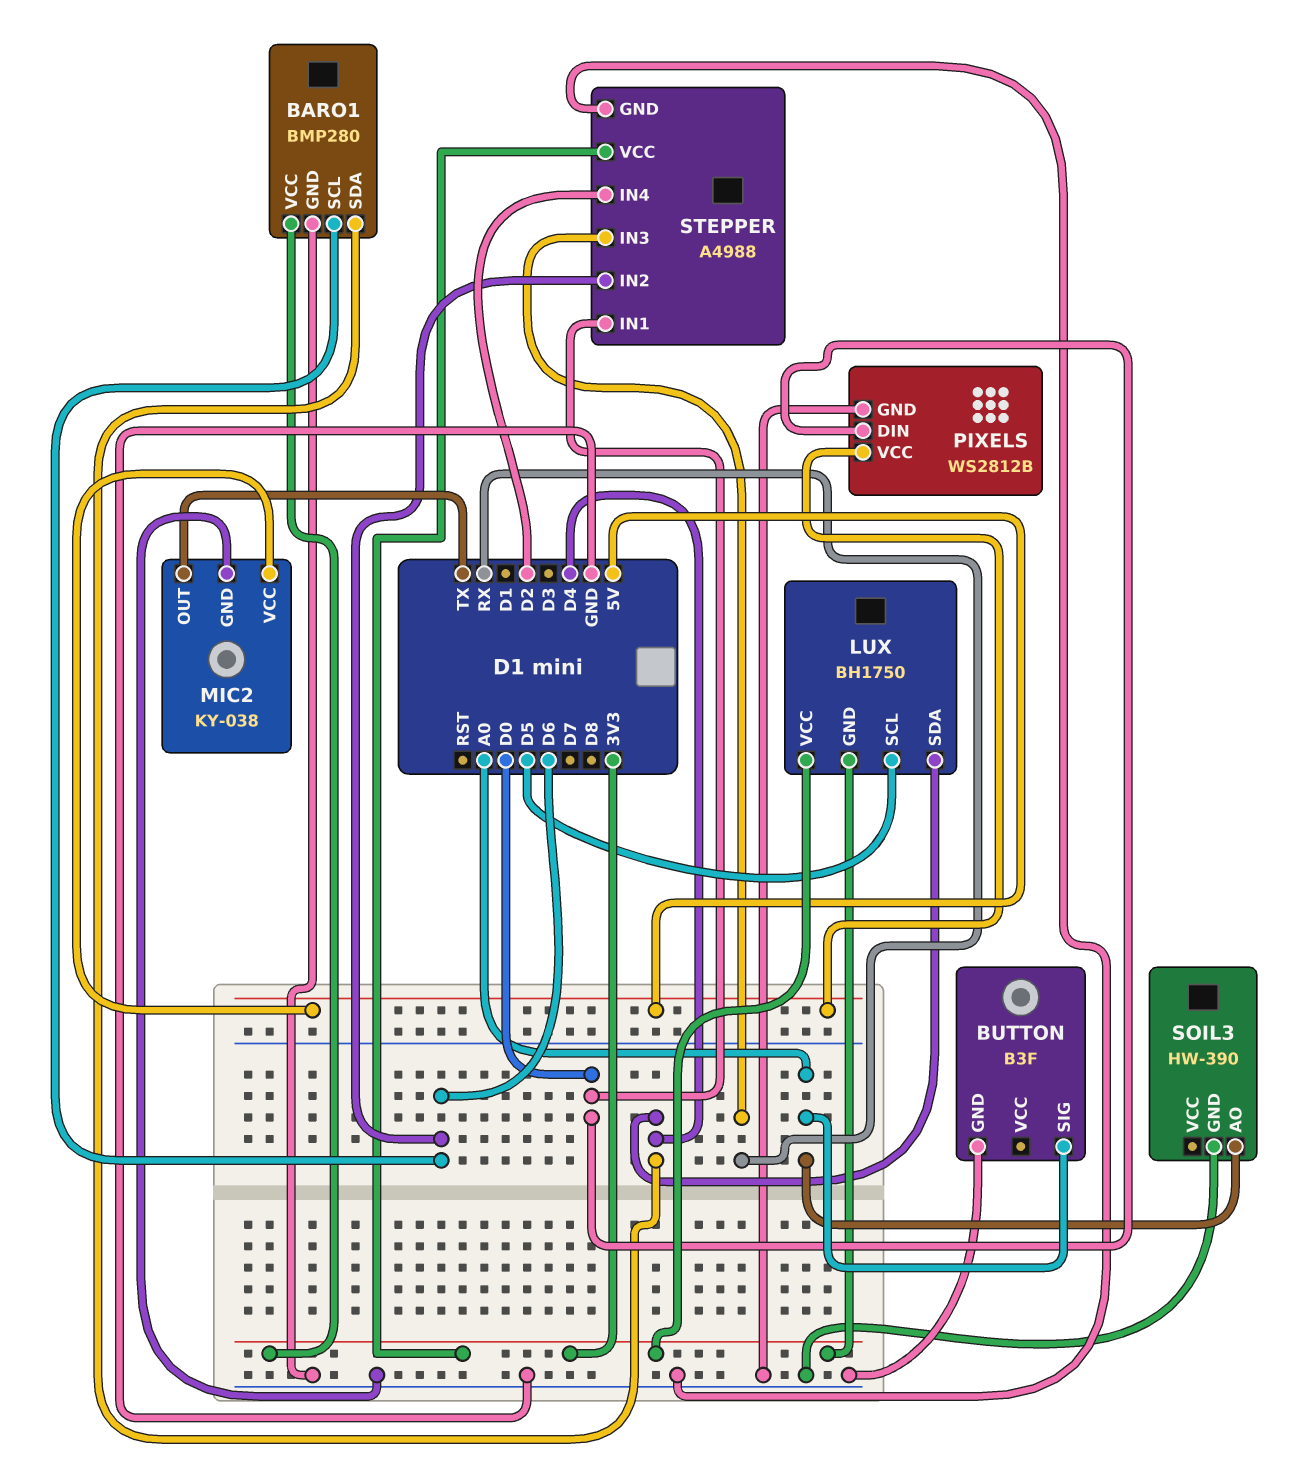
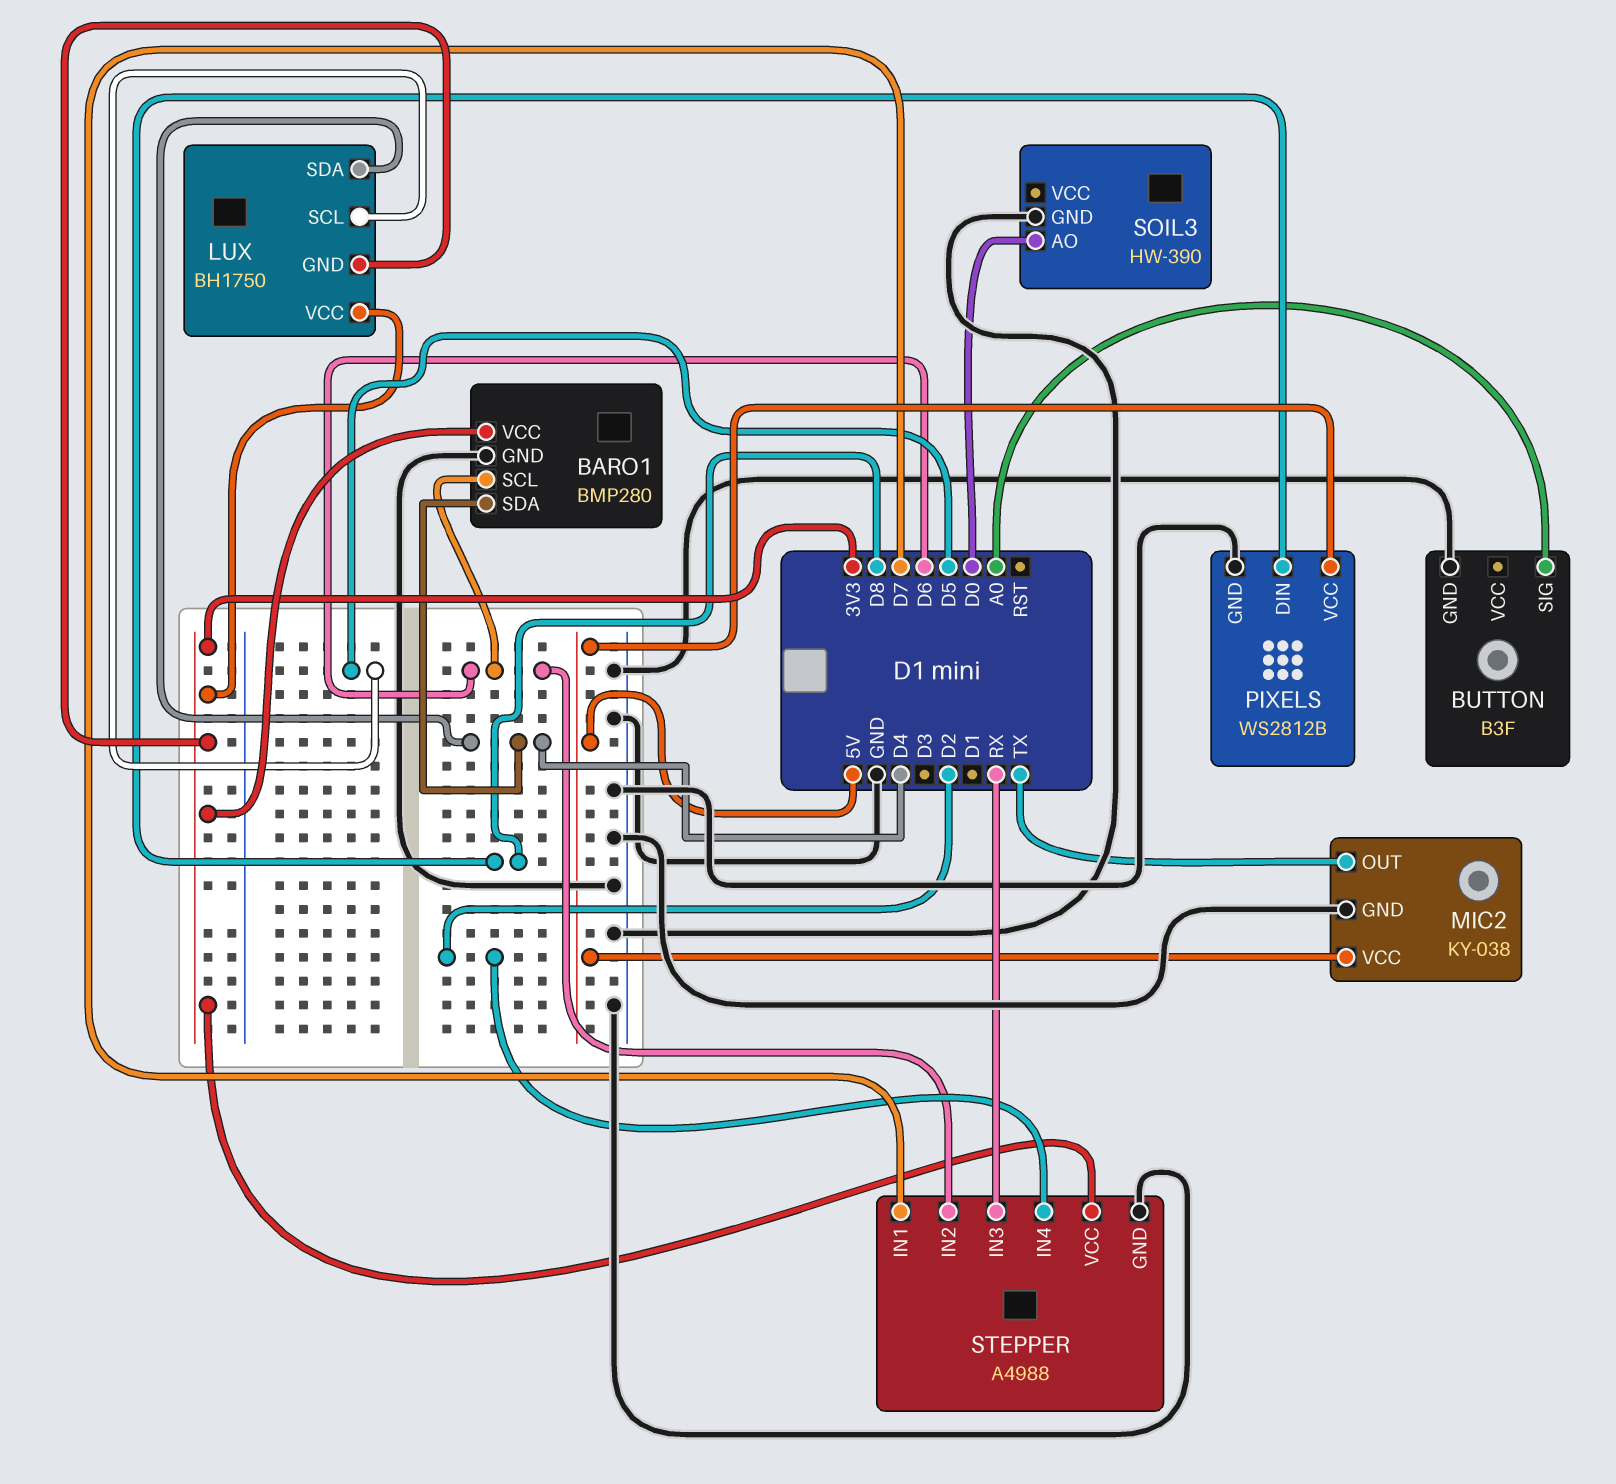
PIXELS pin DIN: D0 -> D8
SOIL3 pin AO: A0 -> D0
STEPPER pin IN1: D0 -> D7

